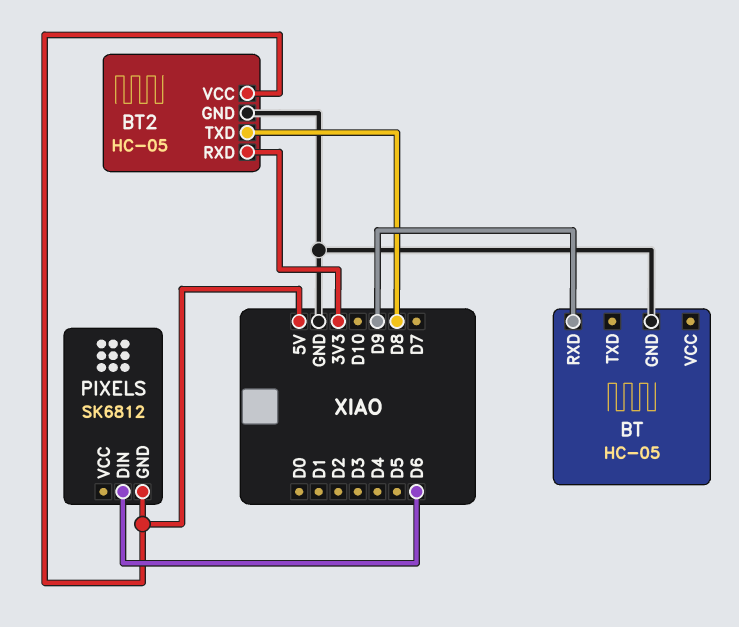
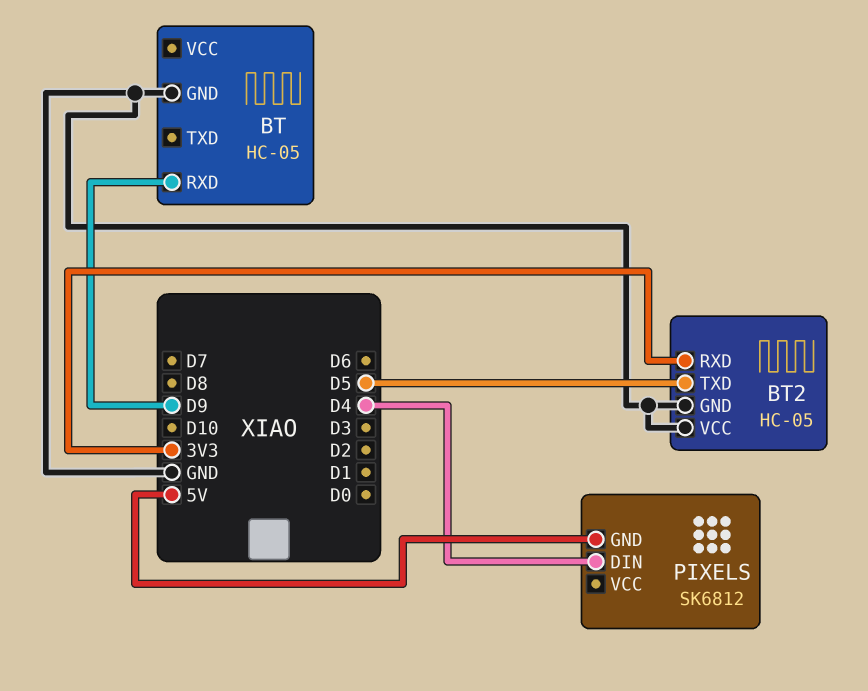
BT2 pin TXD: D8 -> D5
BT2 pin VCC: 5V -> GND
PIXELS pin DIN: D6 -> D4

